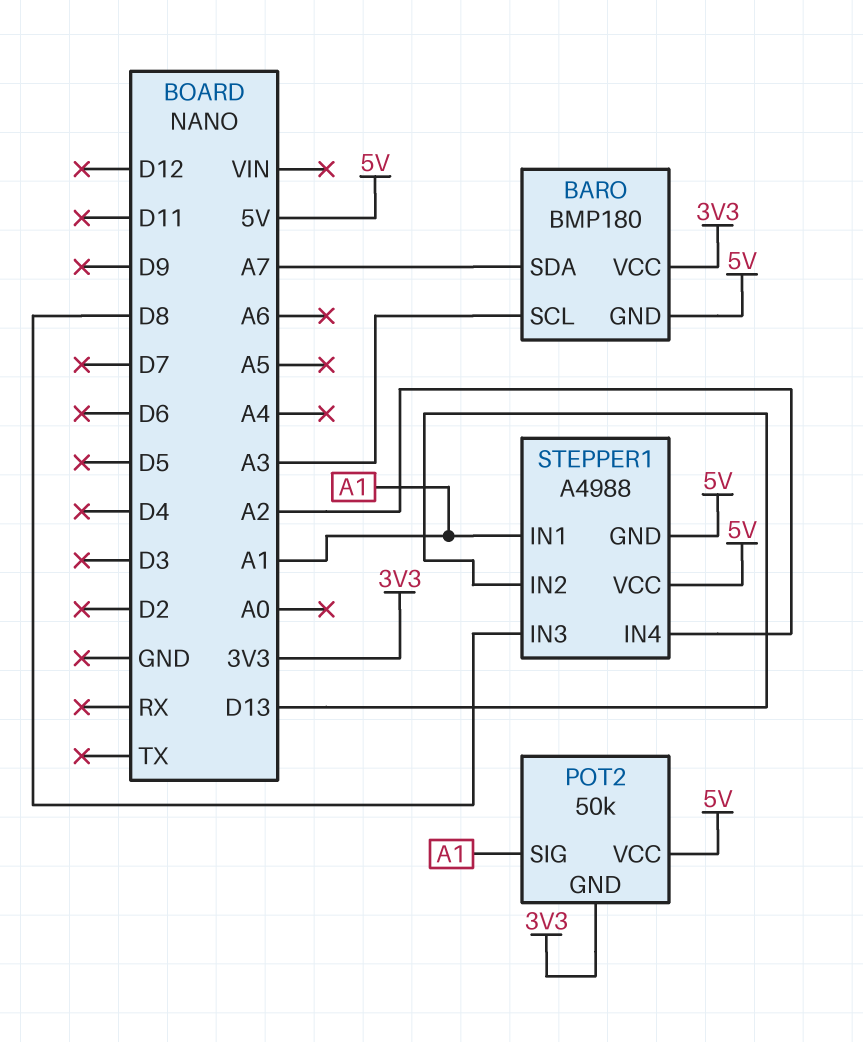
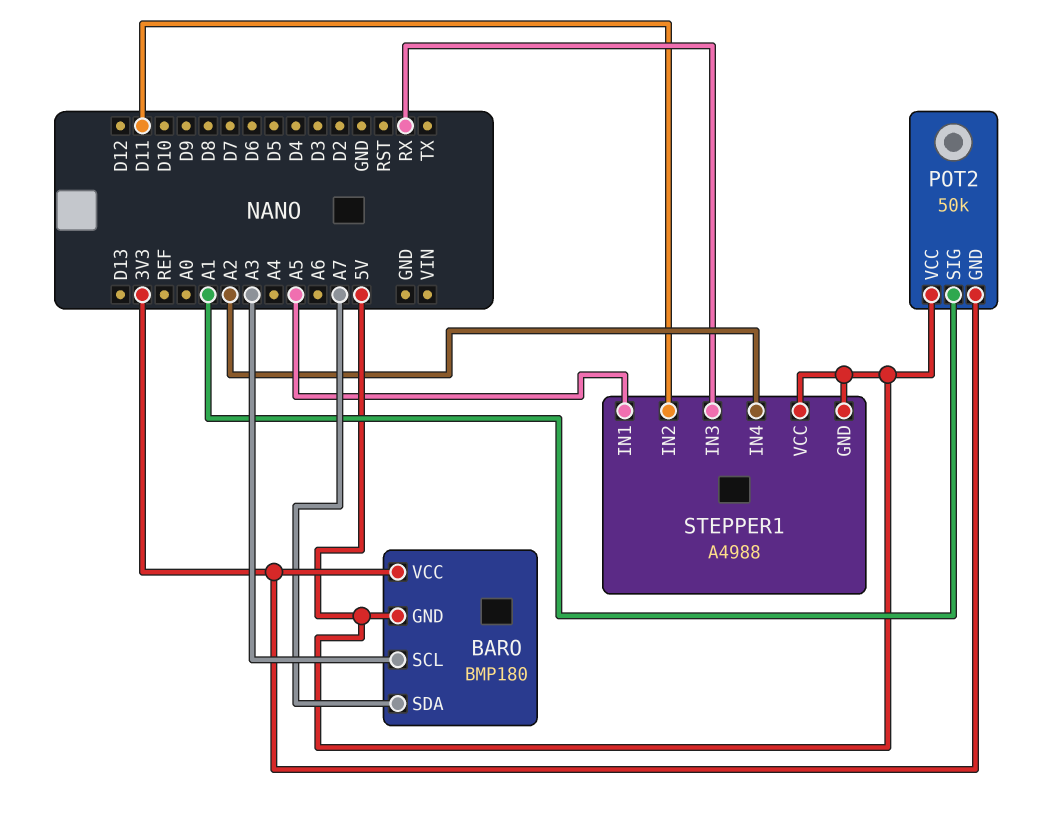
STEPPER1 pin IN1: A1 -> A5
STEPPER1 pin IN2: D13 -> D11
STEPPER1 pin IN3: D8 -> RX

